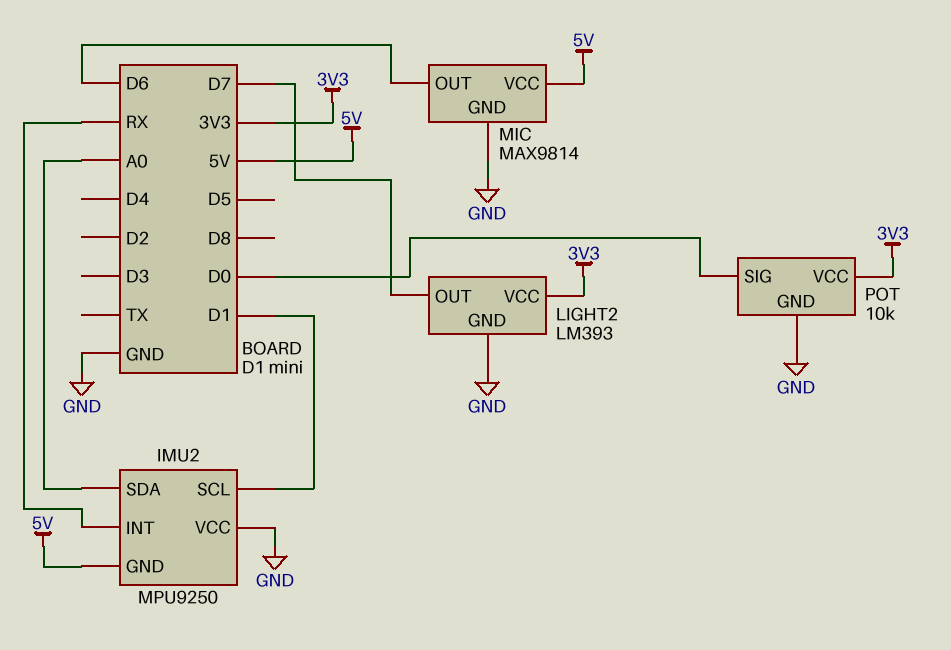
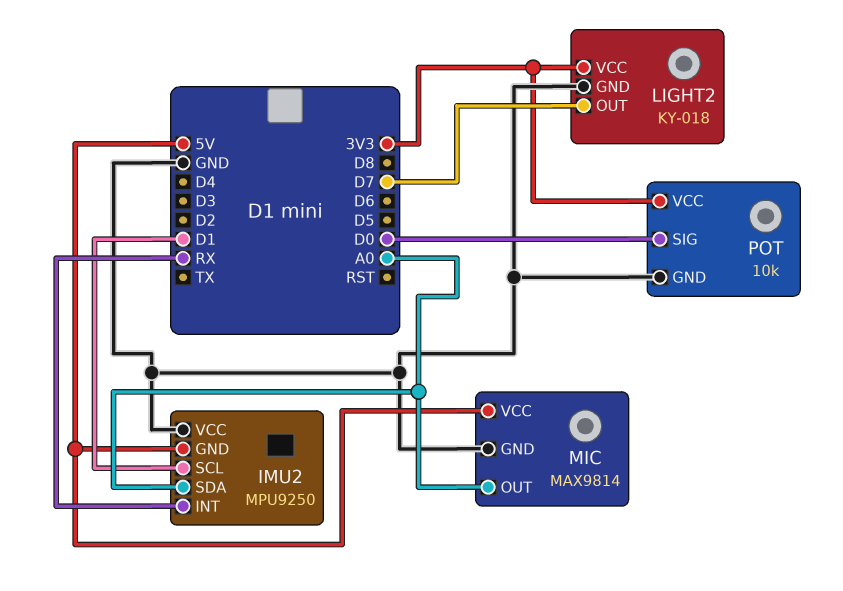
LIGHT2: LM393 -> KY-018
MIC pin OUT: D6 -> A0

